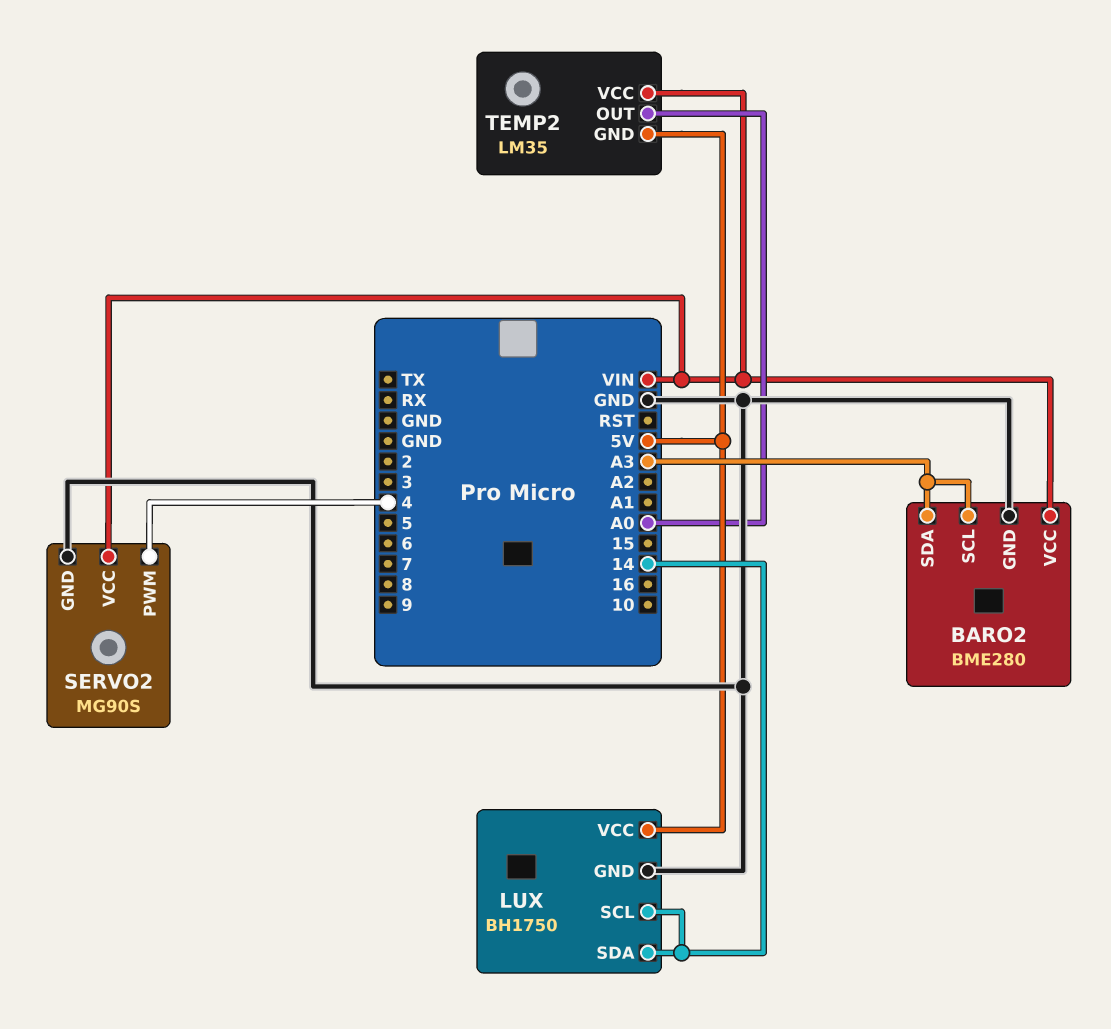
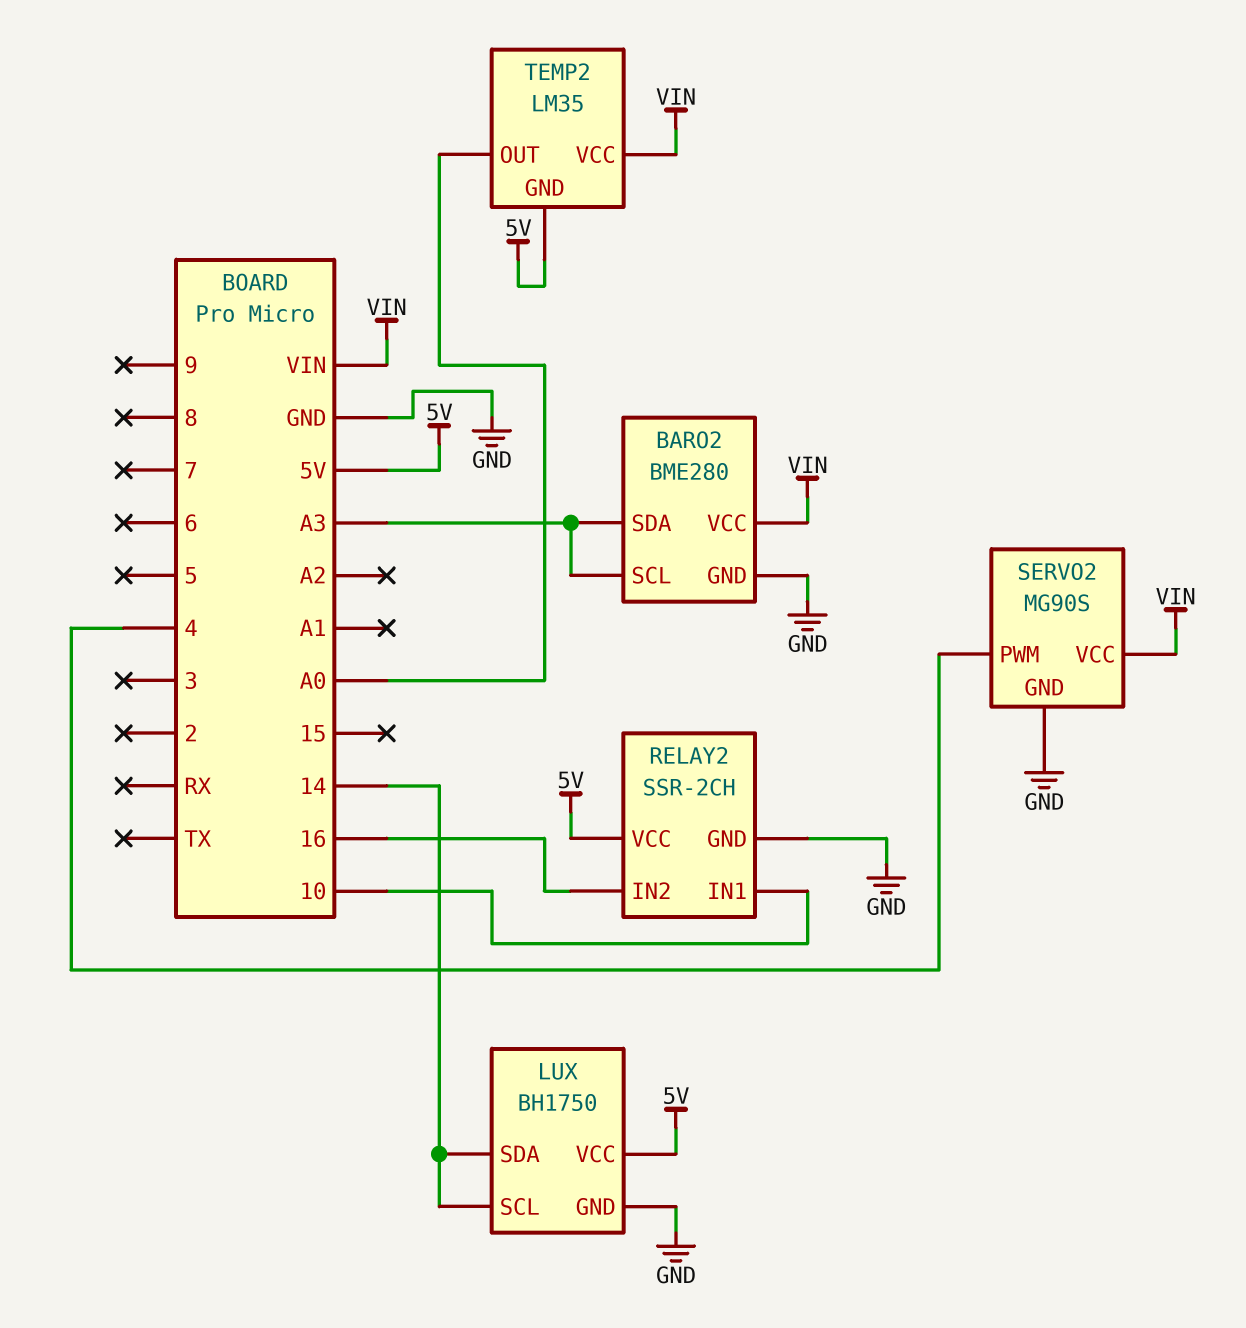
RELAY2: none -> SSR-2CH
RELAY2 pin GND: none -> GND
RELAY2 pin IN1: none -> 10
RELAY2 pin IN2: none -> 16
RELAY2 pin VCC: none -> 5V

